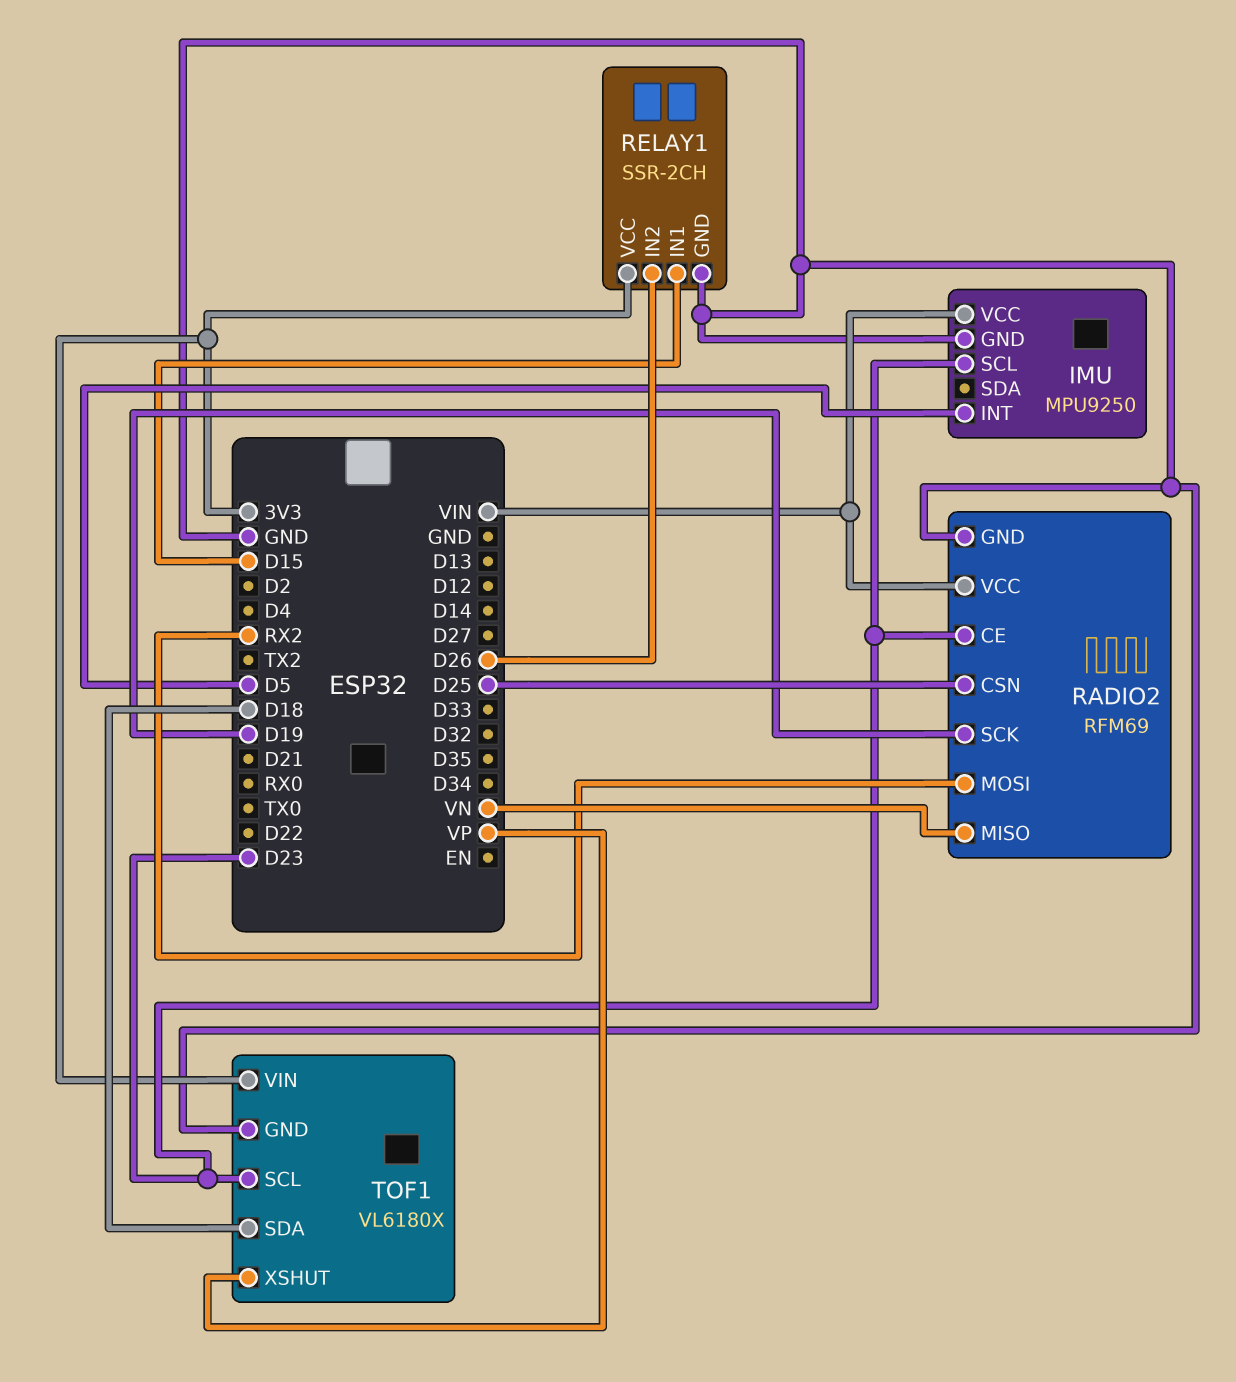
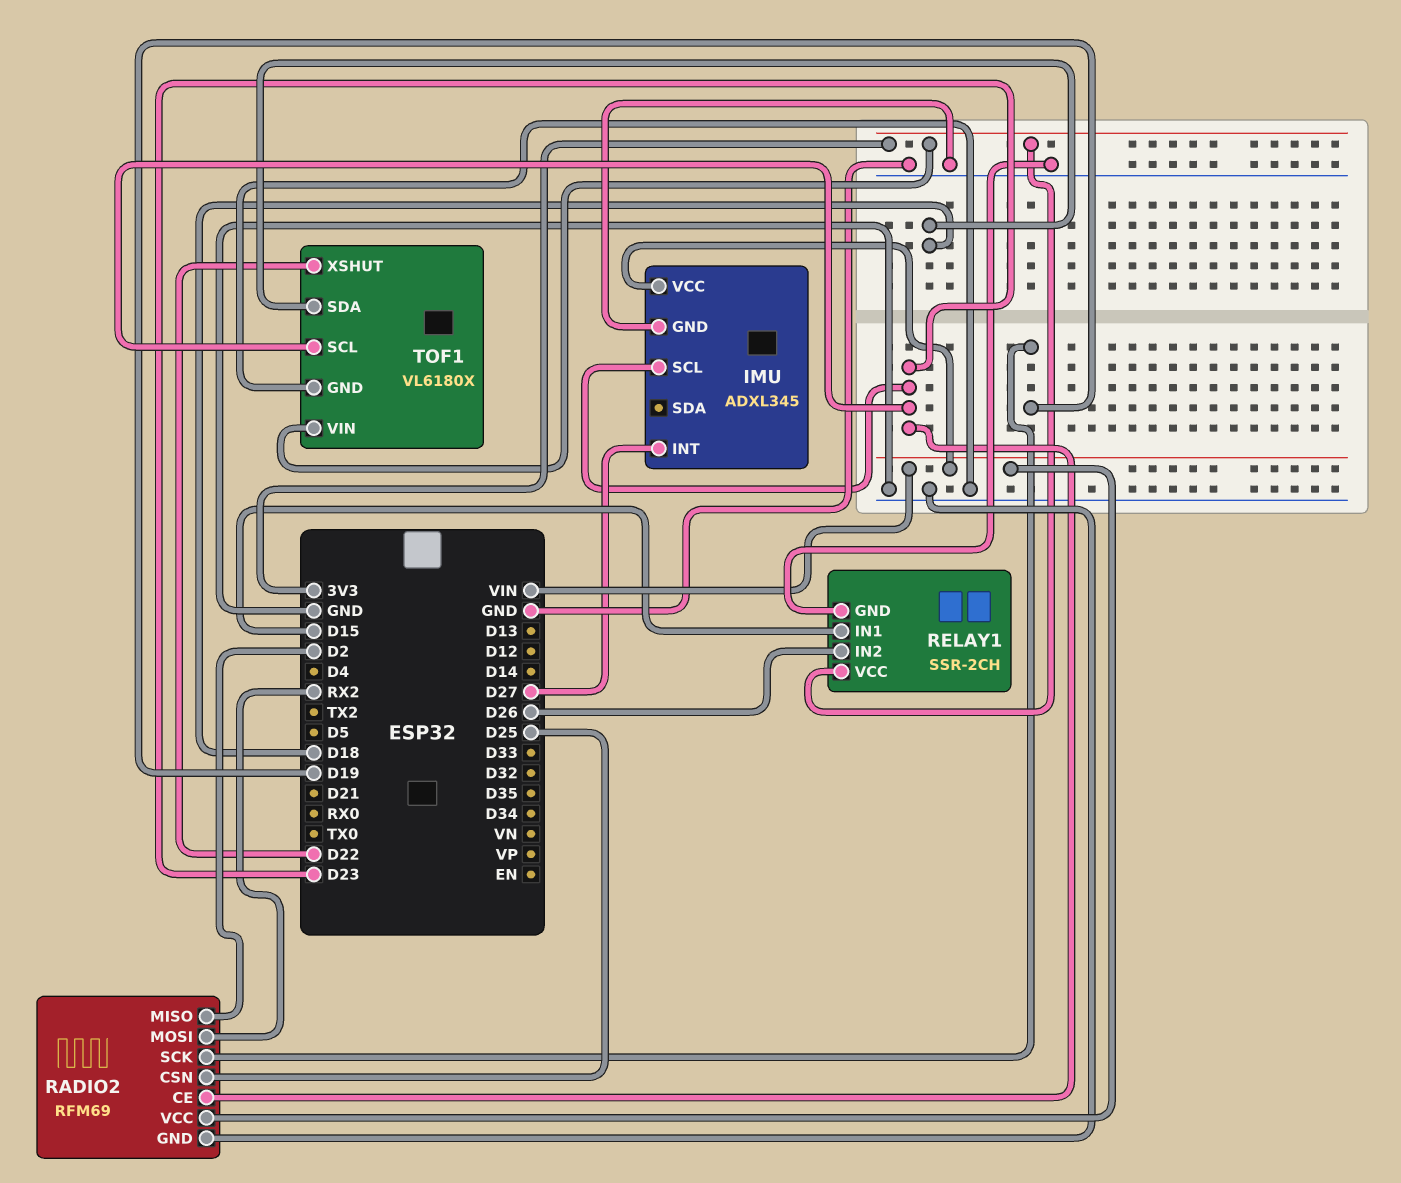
IMU: MPU9250 -> ADXL345
IMU pin INT: D5 -> D27
RADIO2 pin MISO: VN -> D2
TOF1 pin XSHUT: VP -> D22

